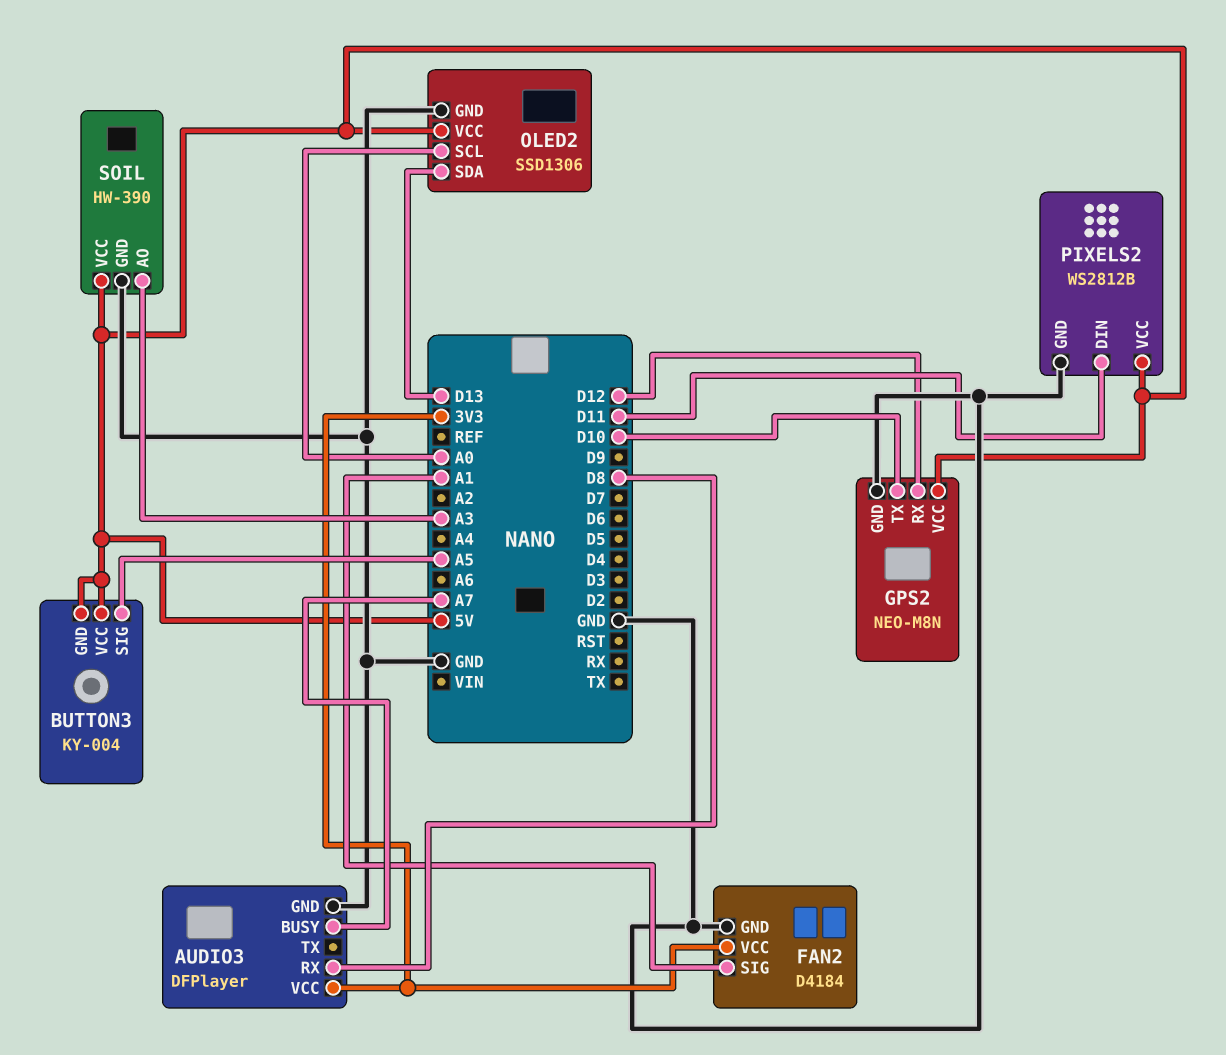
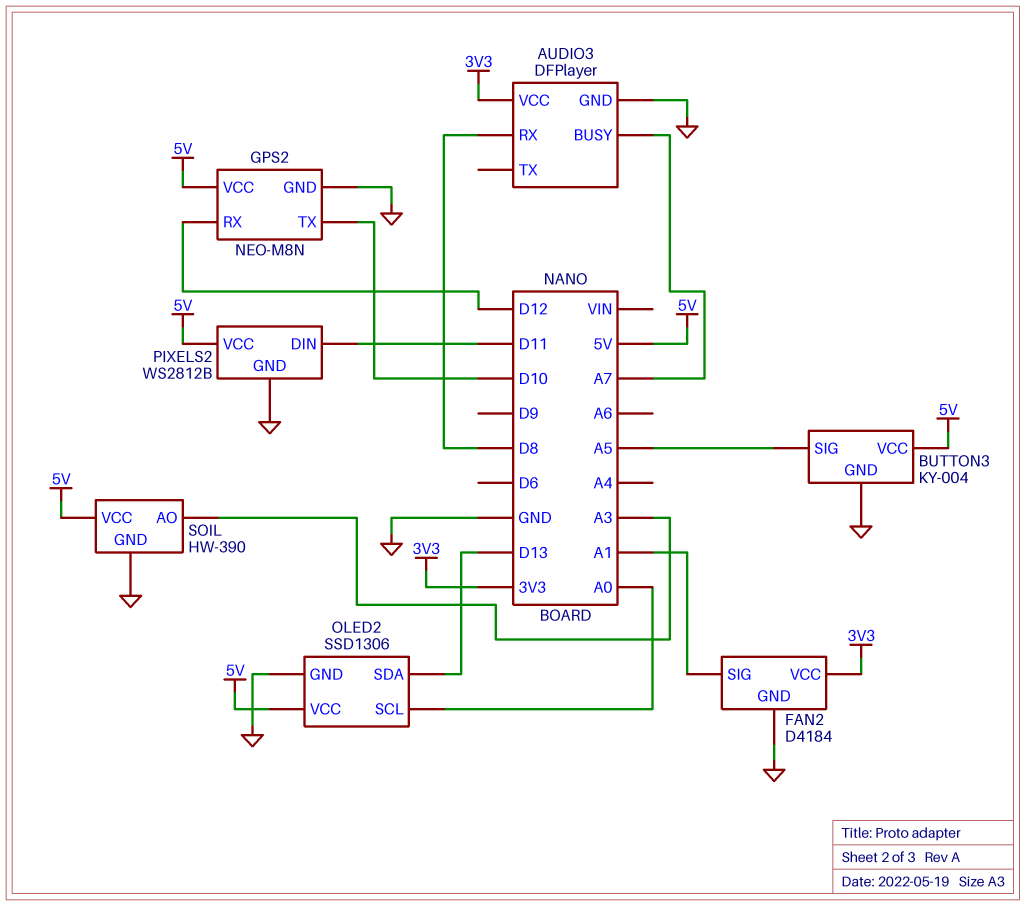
BUTTON3 pin GND: 5V -> GND

